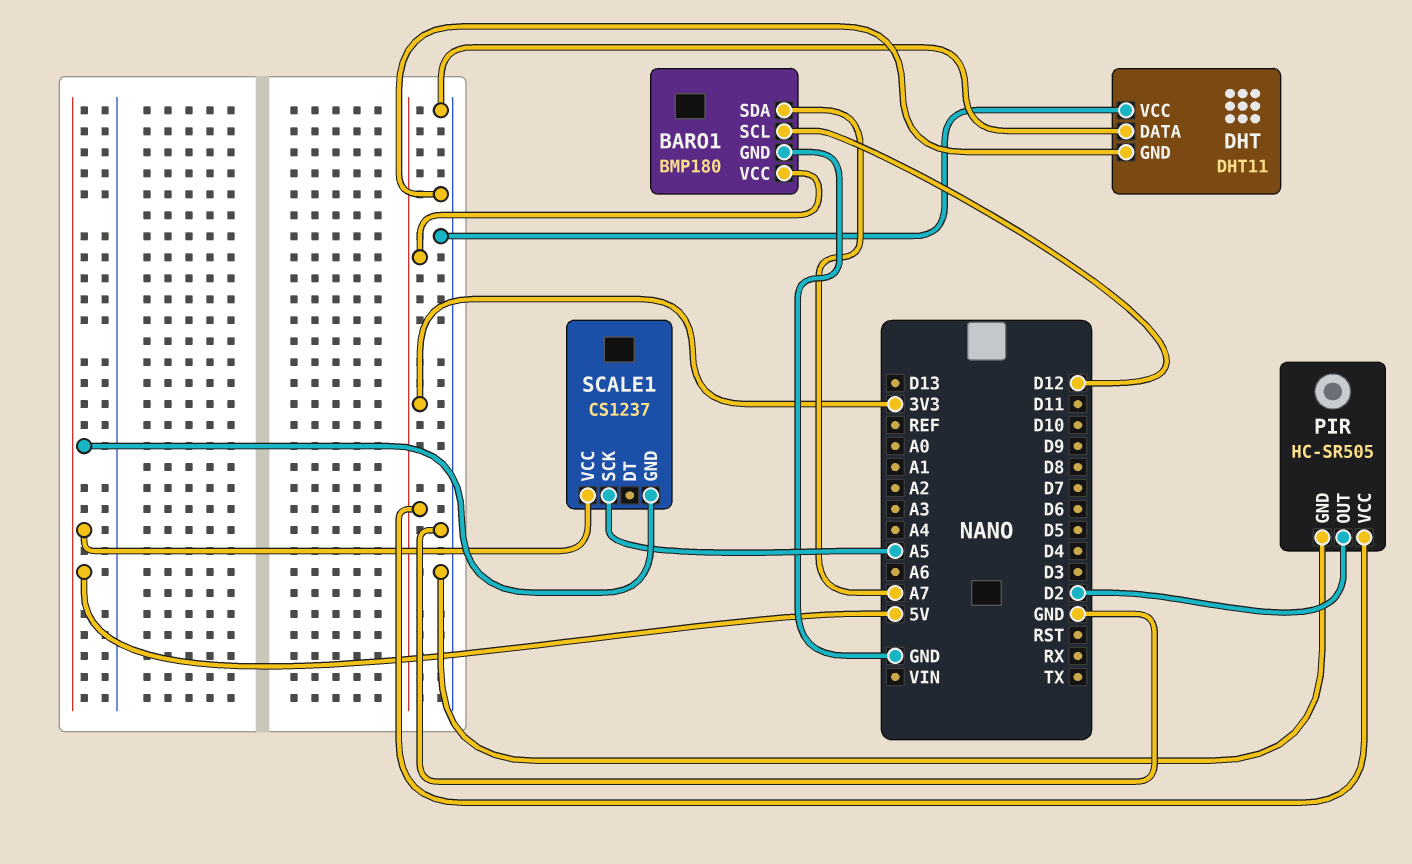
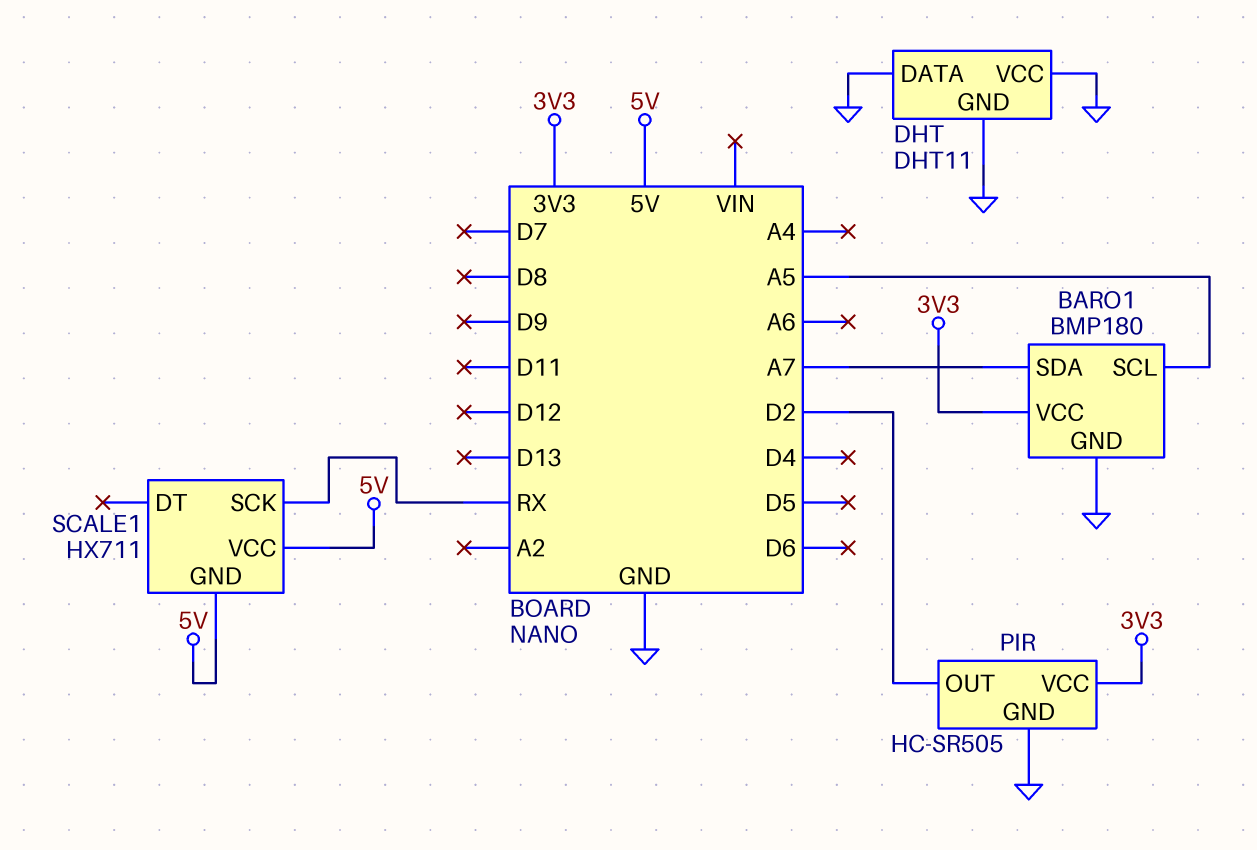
BARO1 pin SCL: D12 -> A5
SCALE1: CS1237 -> HX711
SCALE1 pin SCK: A5 -> RX

